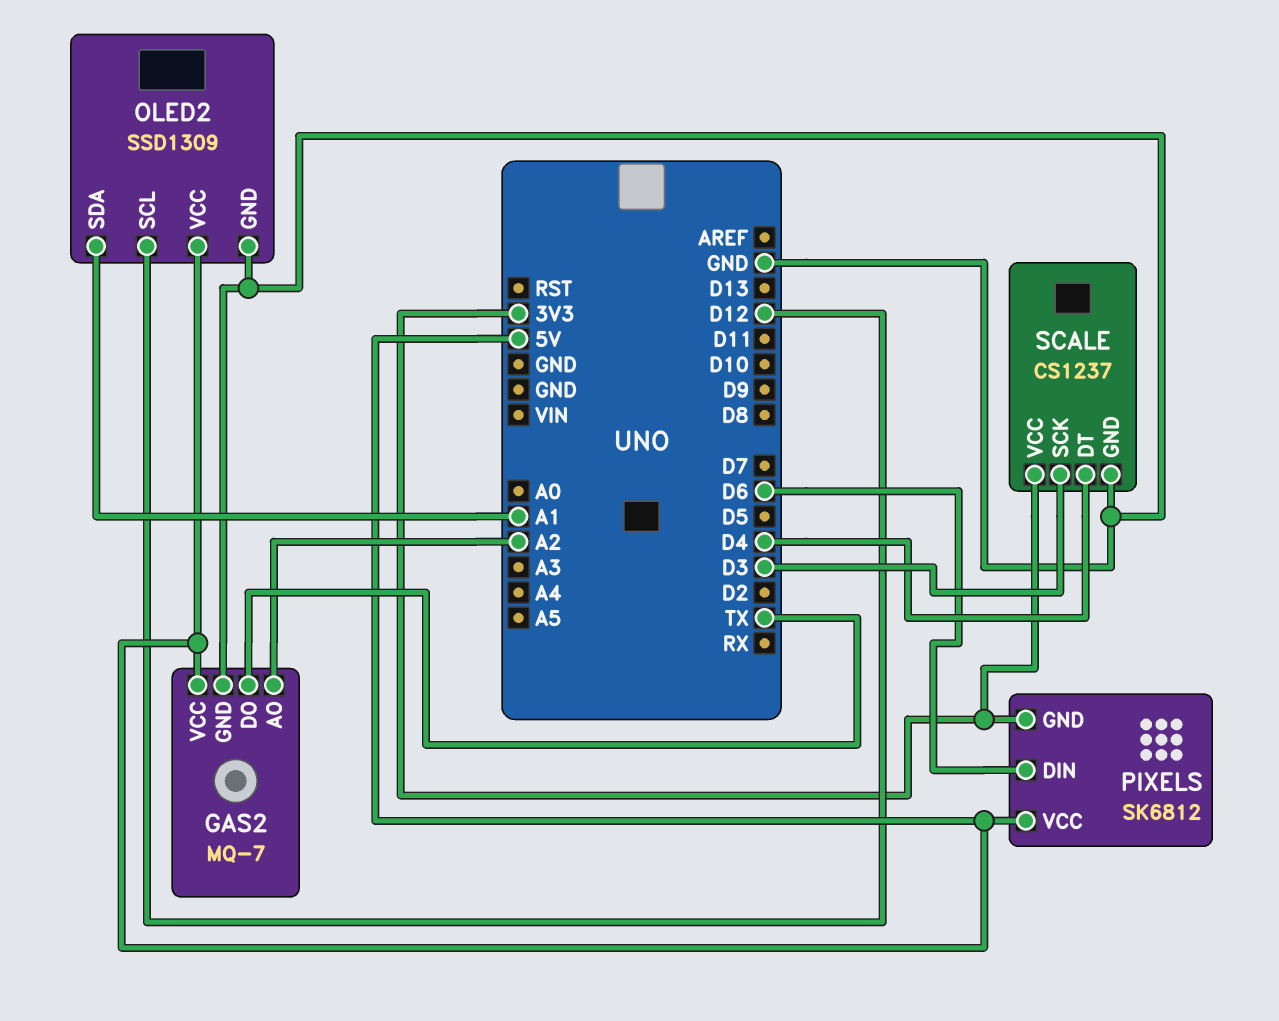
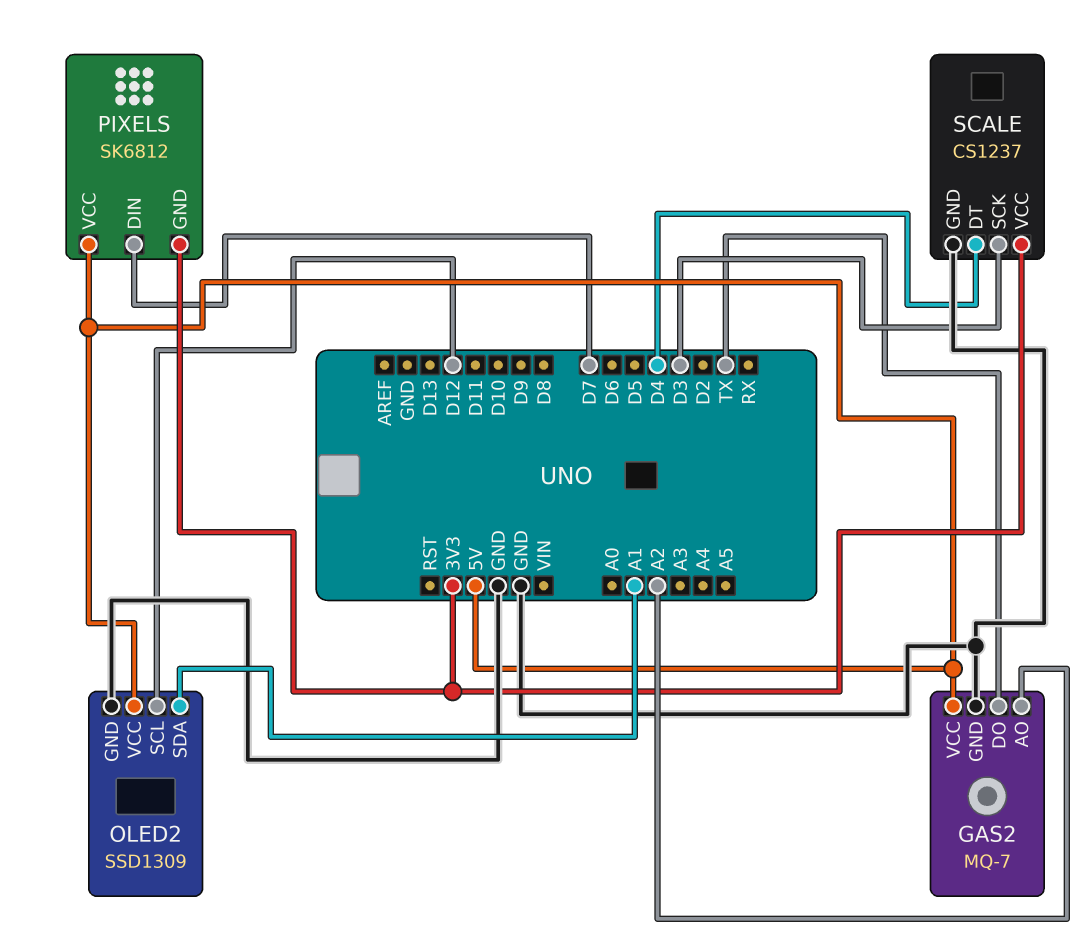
PIXELS pin DIN: D6 -> D7

